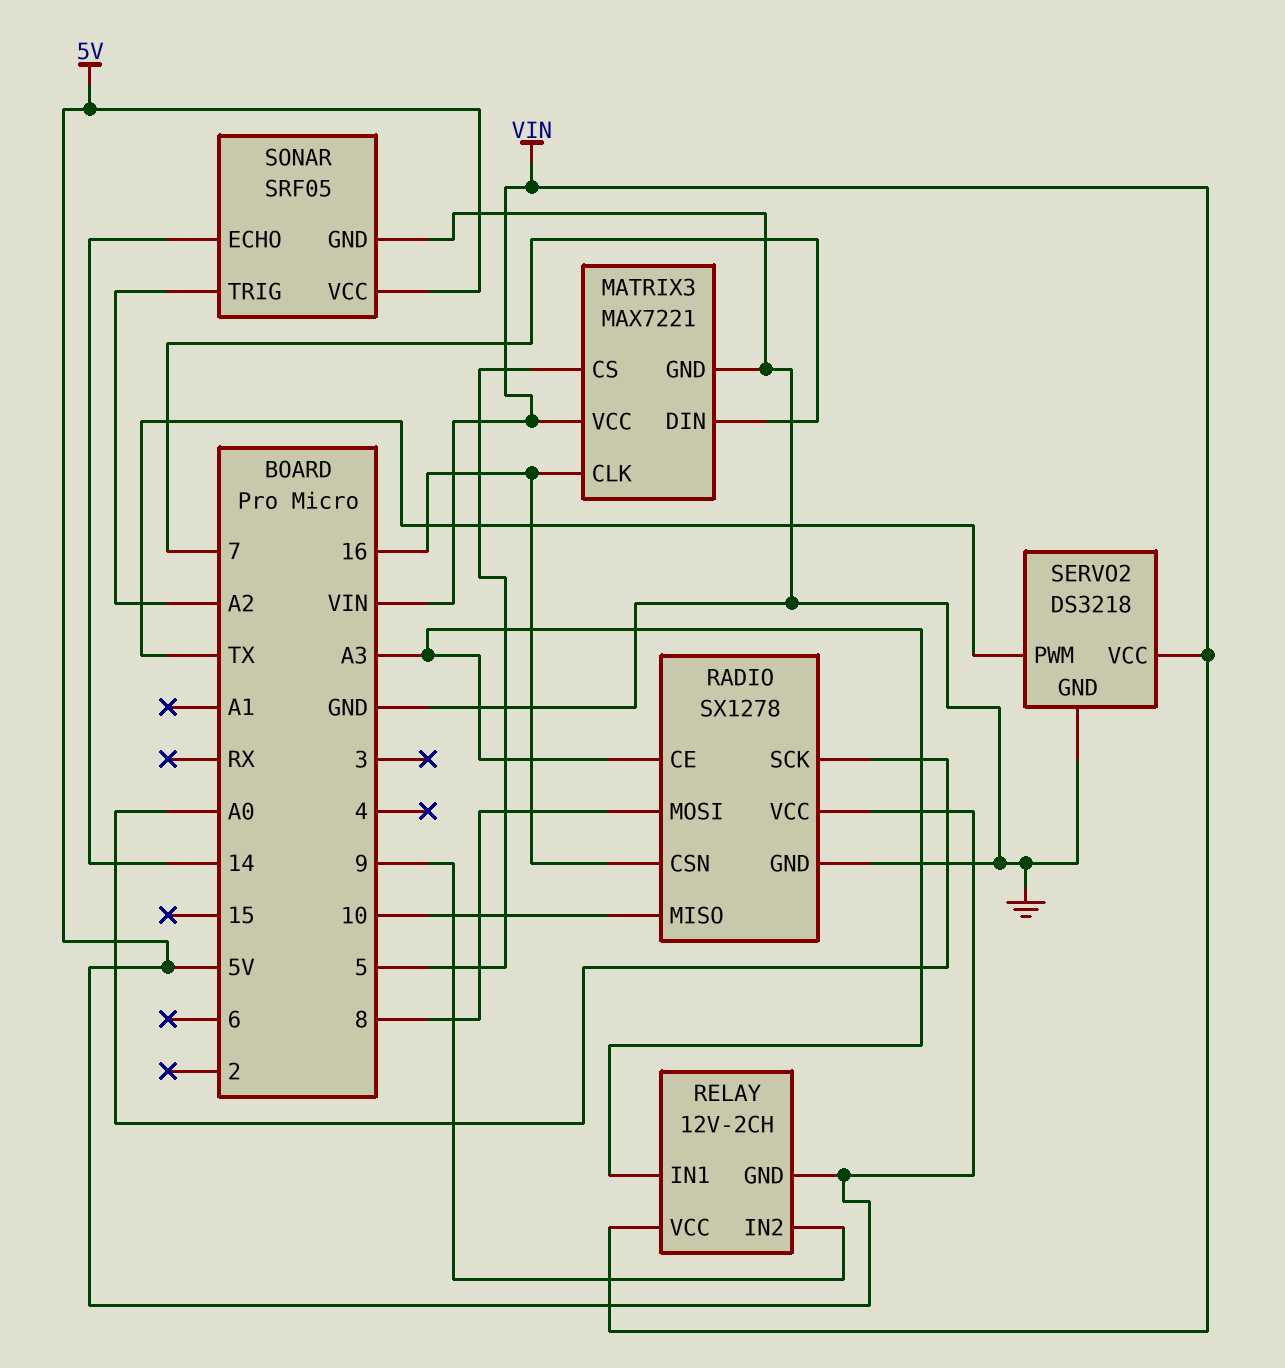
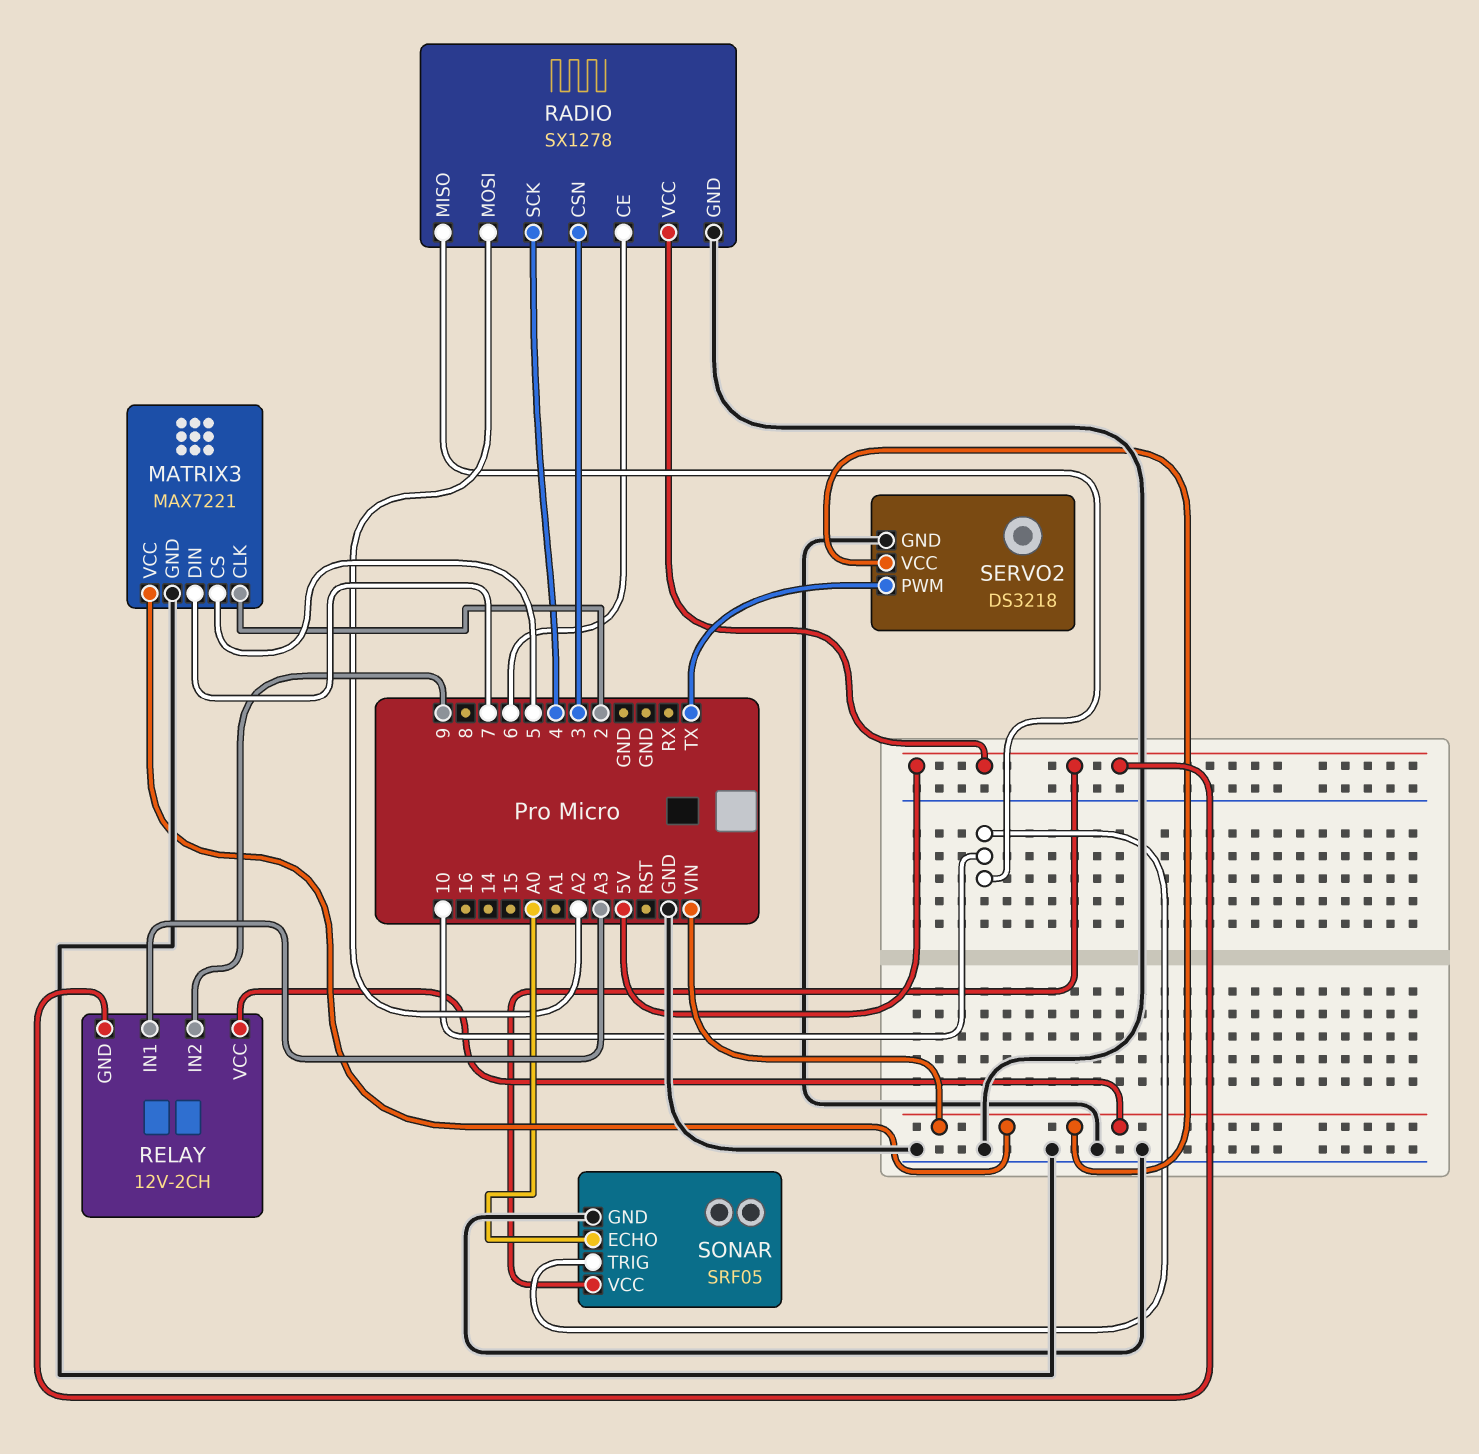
MATRIX3 pin CLK: 16 -> 2
RADIO pin CE: A3 -> 6
RADIO pin CSN: 16 -> 3
RADIO pin MOSI: 8 -> A2
RADIO pin SCK: A0 -> 4
SONAR pin ECHO: 14 -> A0
SONAR pin TRIG: A2 -> 10

